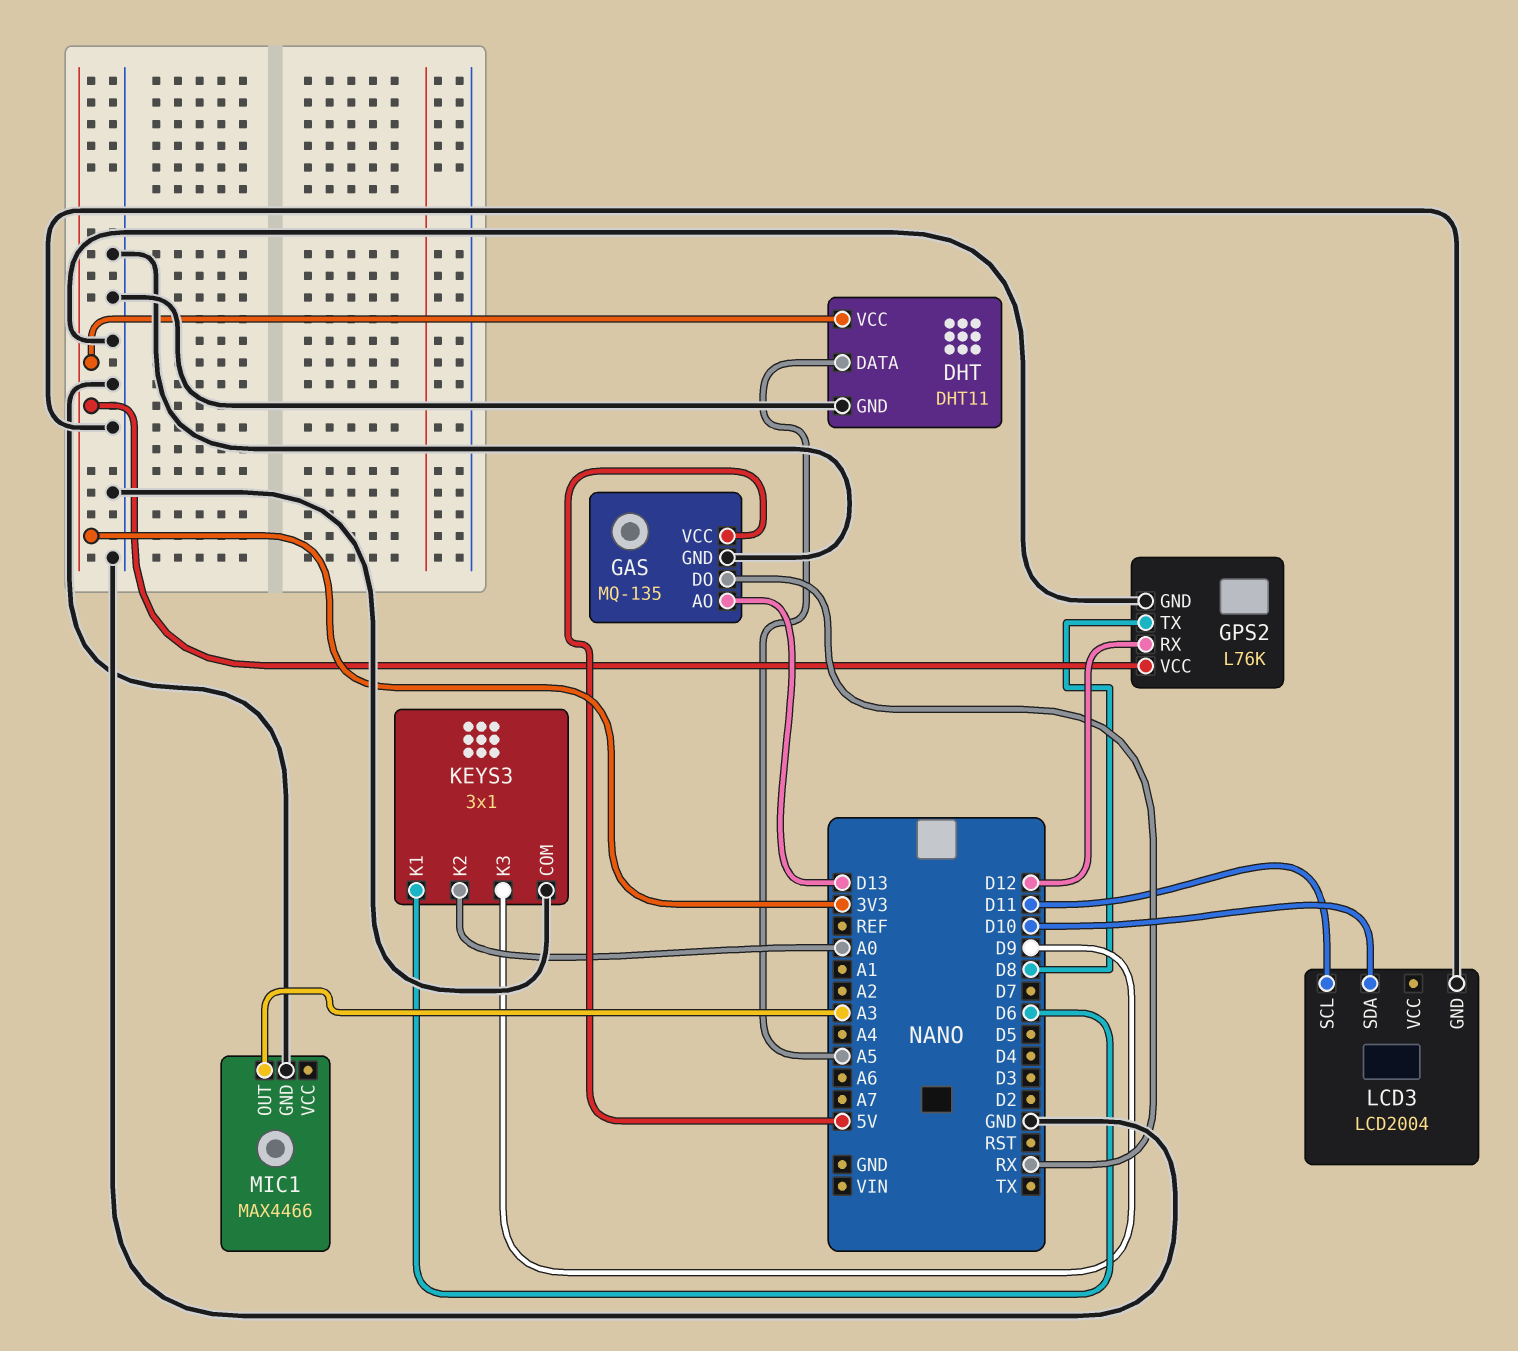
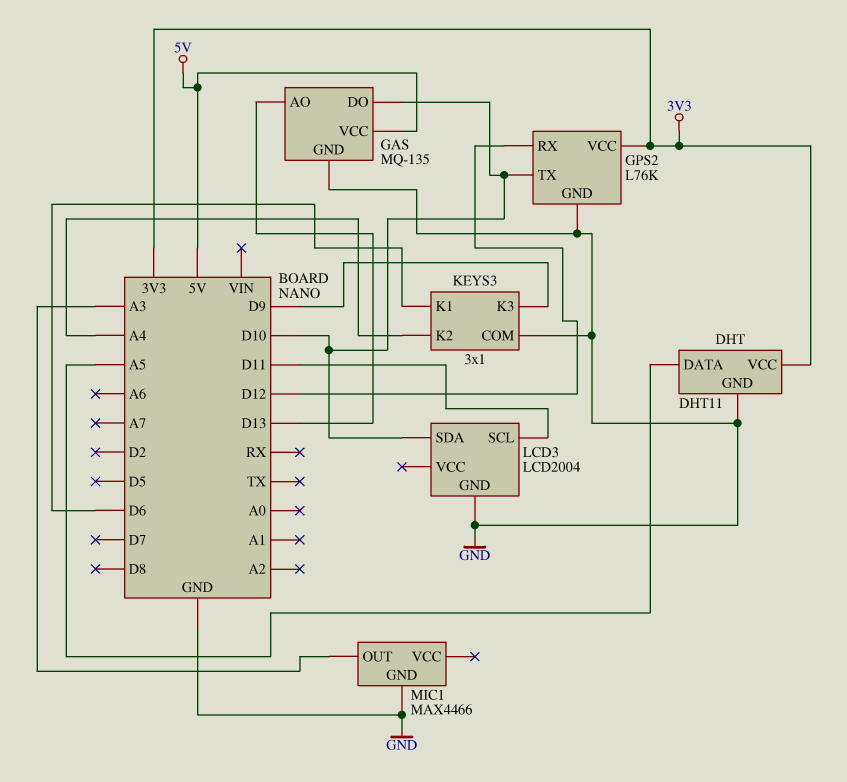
GAS pin DO: RX -> D10
GPS2 pin TX: D8 -> D10
KEYS3 pin K2: A0 -> A4

